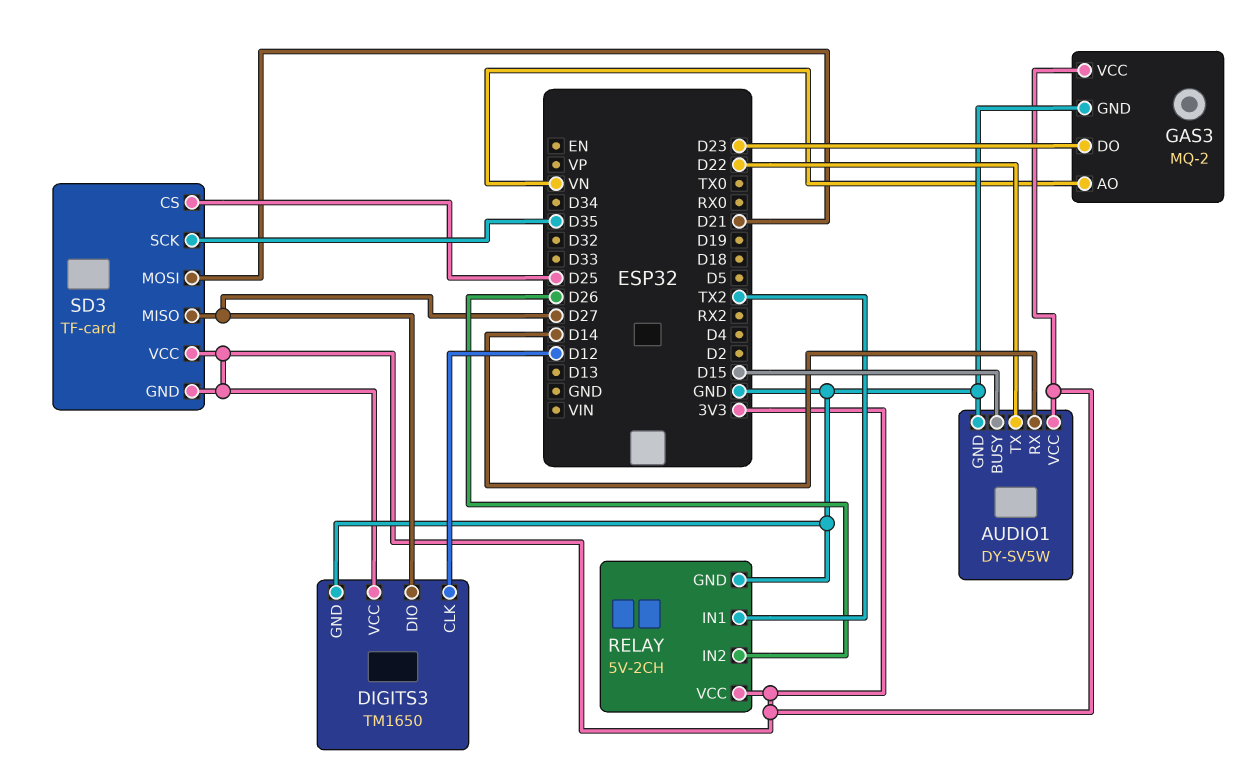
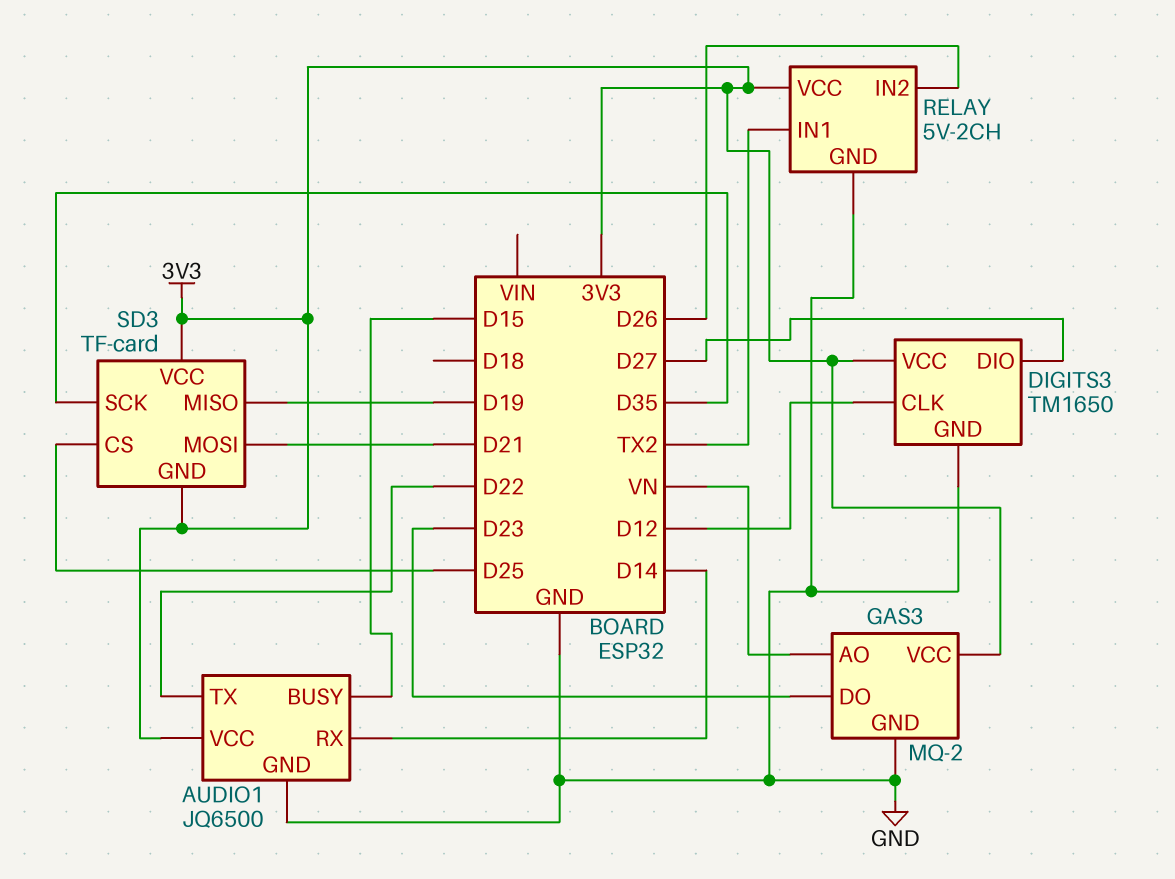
AUDIO1: DY-SV5W -> JQ6500
SD3 pin MISO: D27 -> D19

